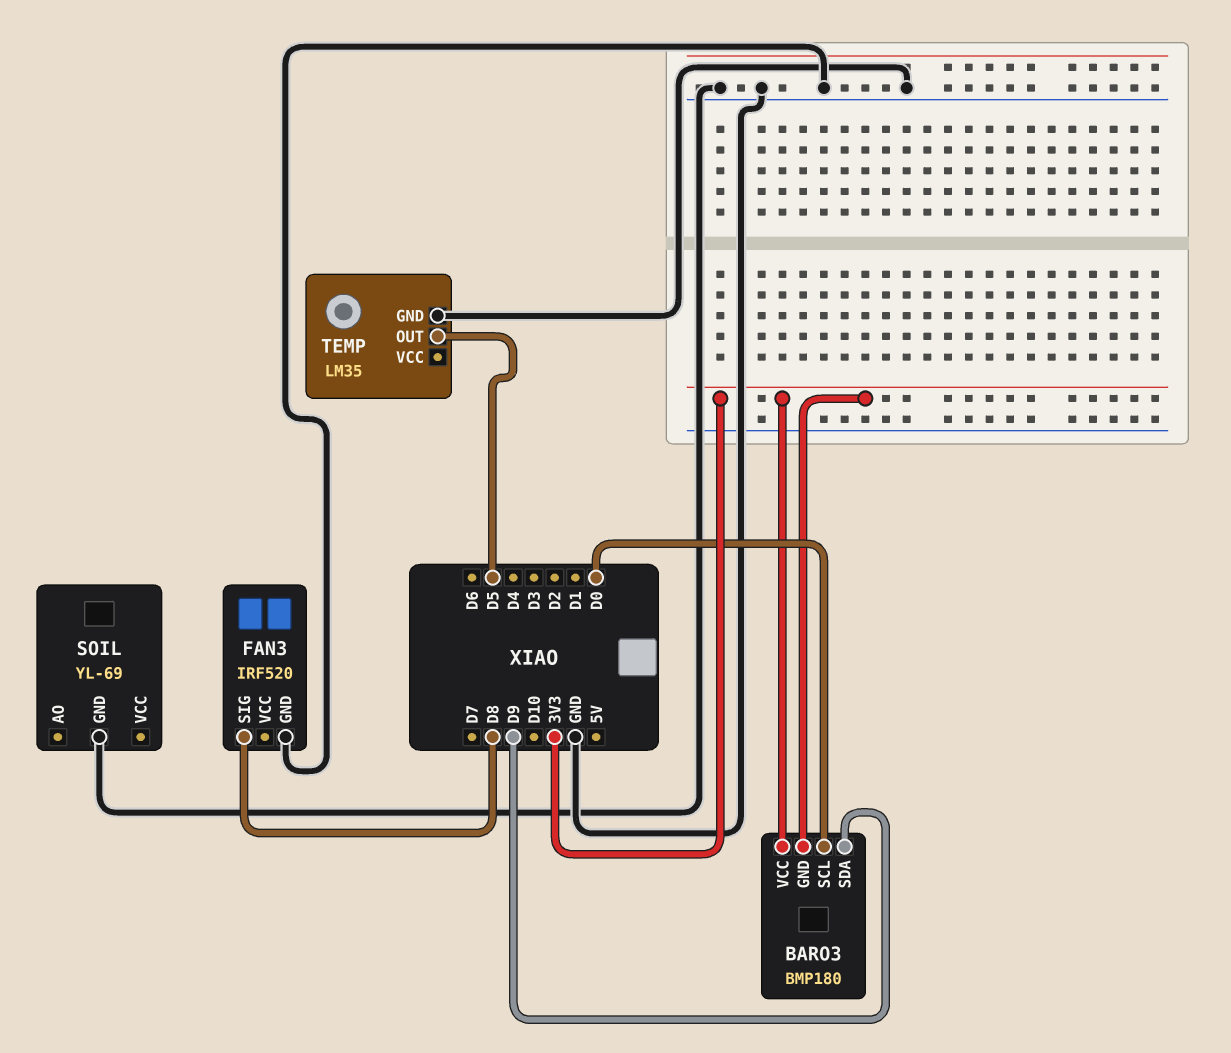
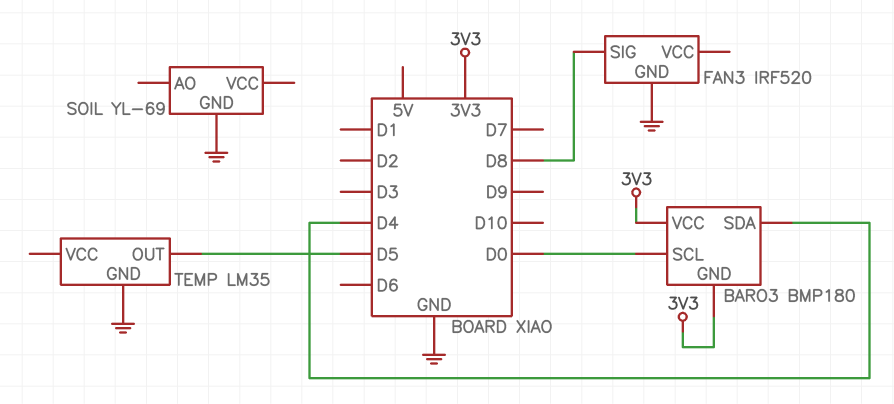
BARO3 pin SDA: D9 -> D4

